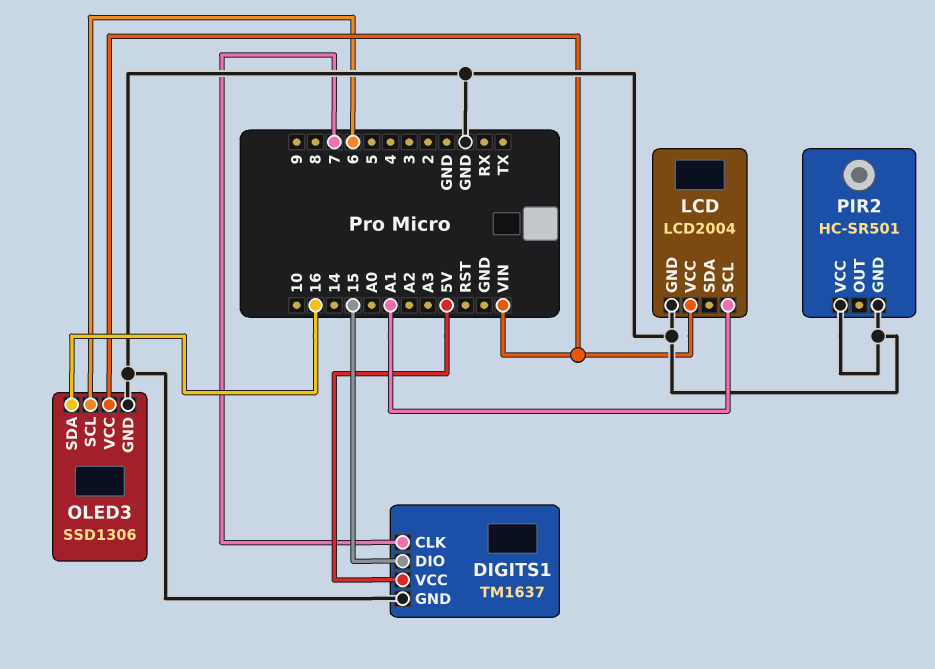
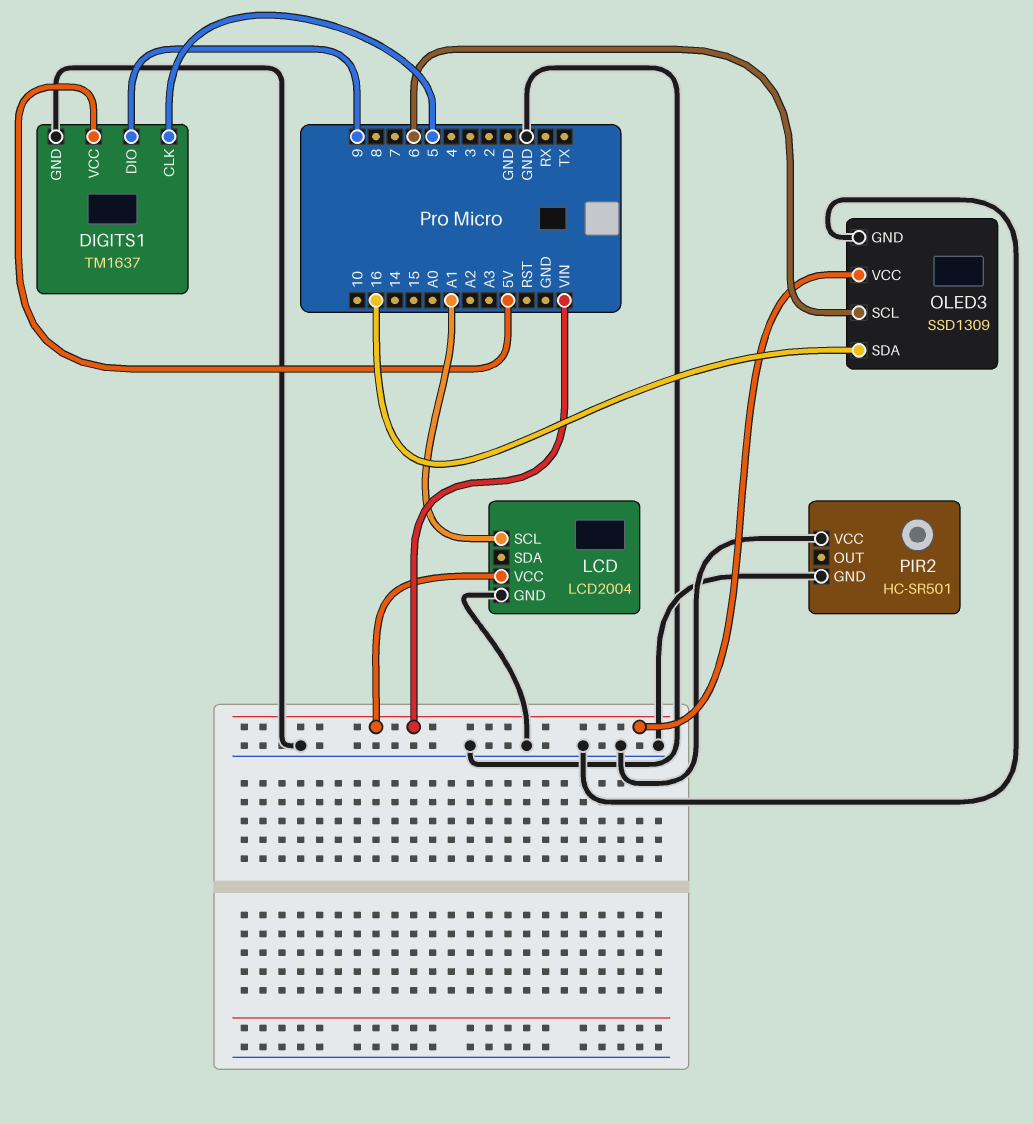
DIGITS1 pin CLK: 7 -> 5
DIGITS1 pin DIO: 15 -> 9
OLED3: SSD1306 -> SSD1309

